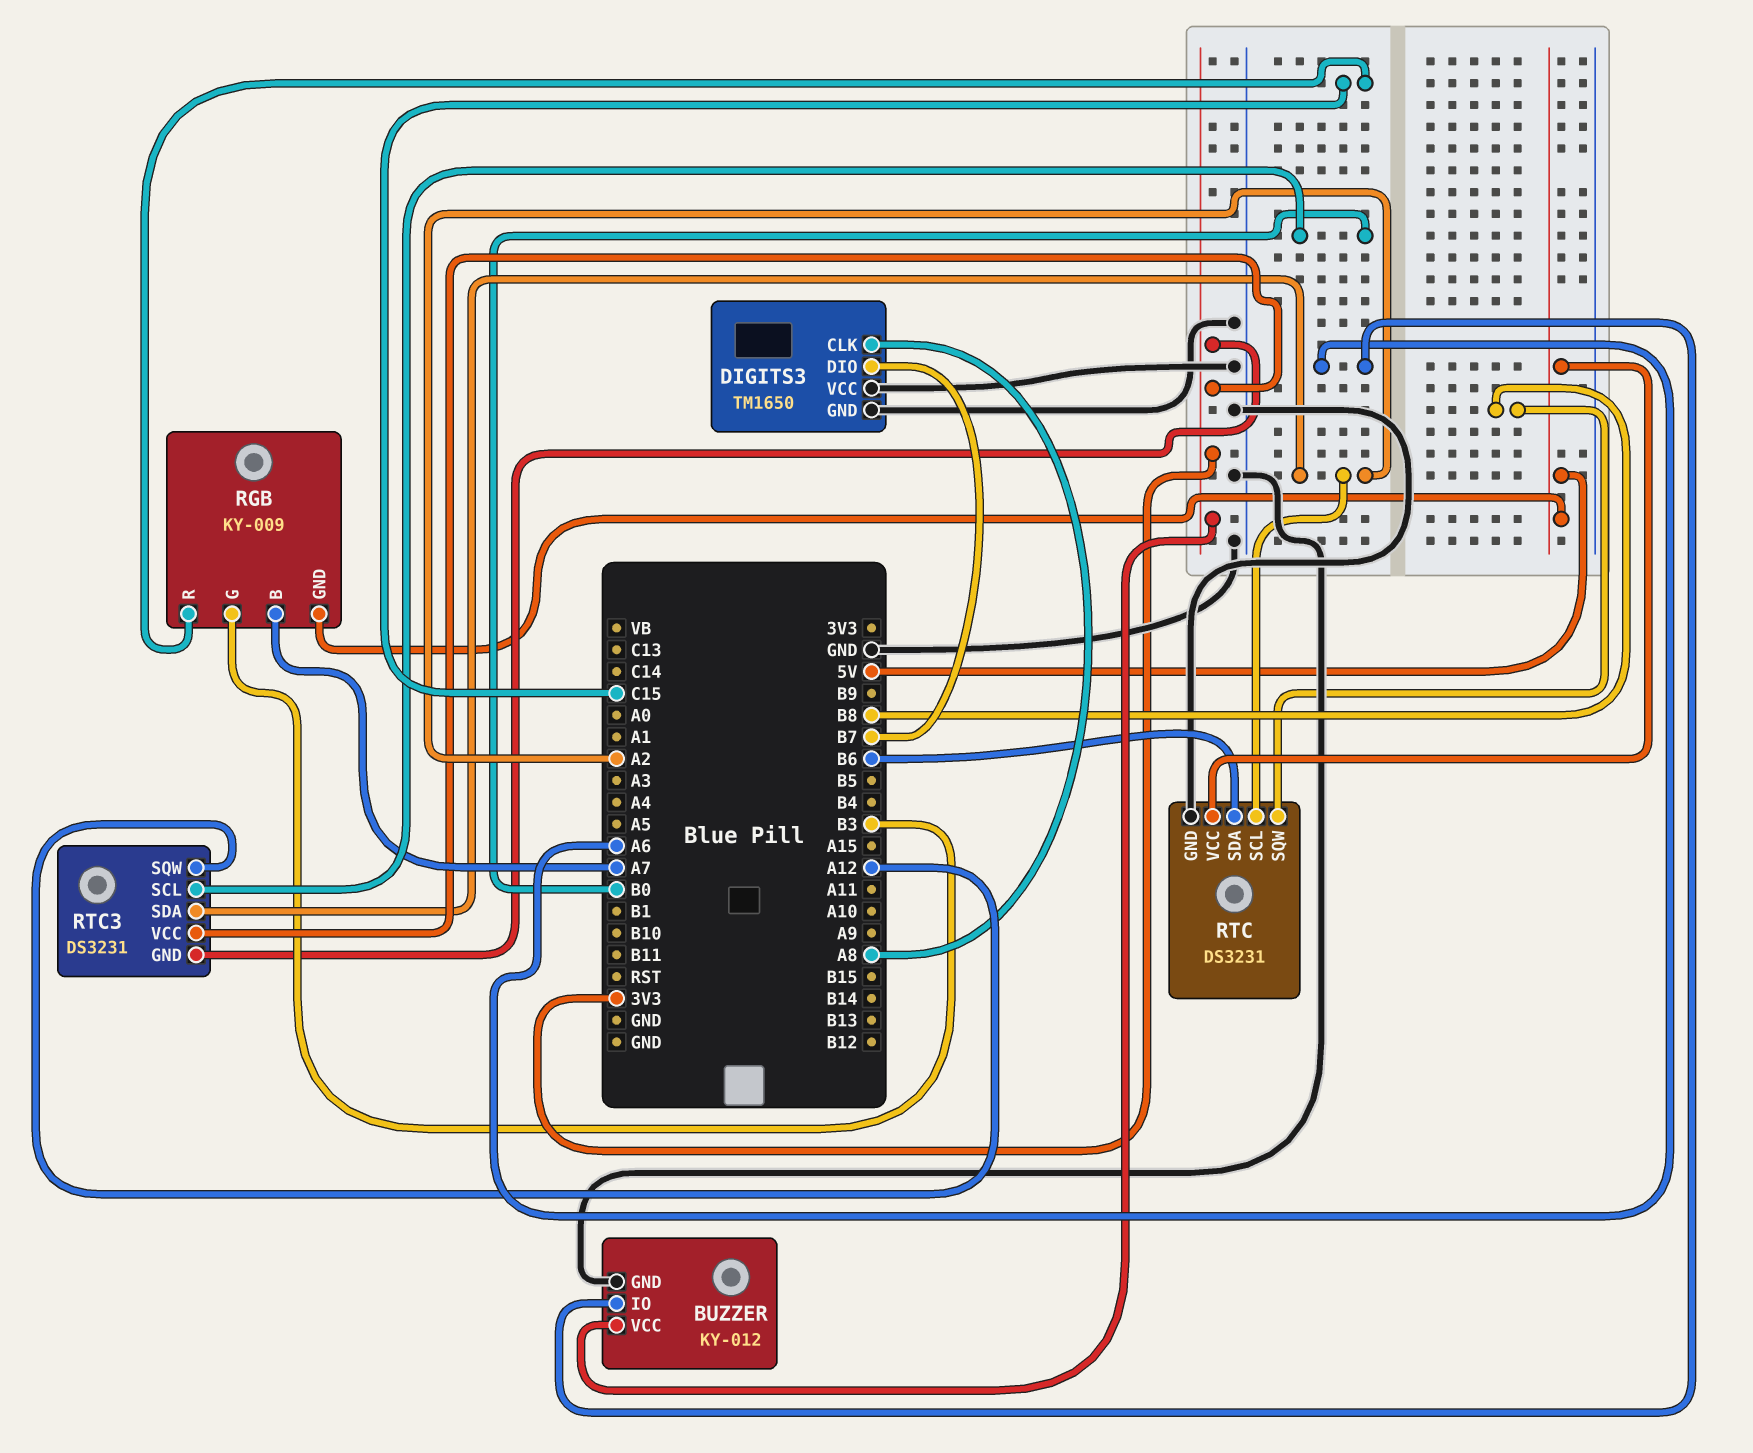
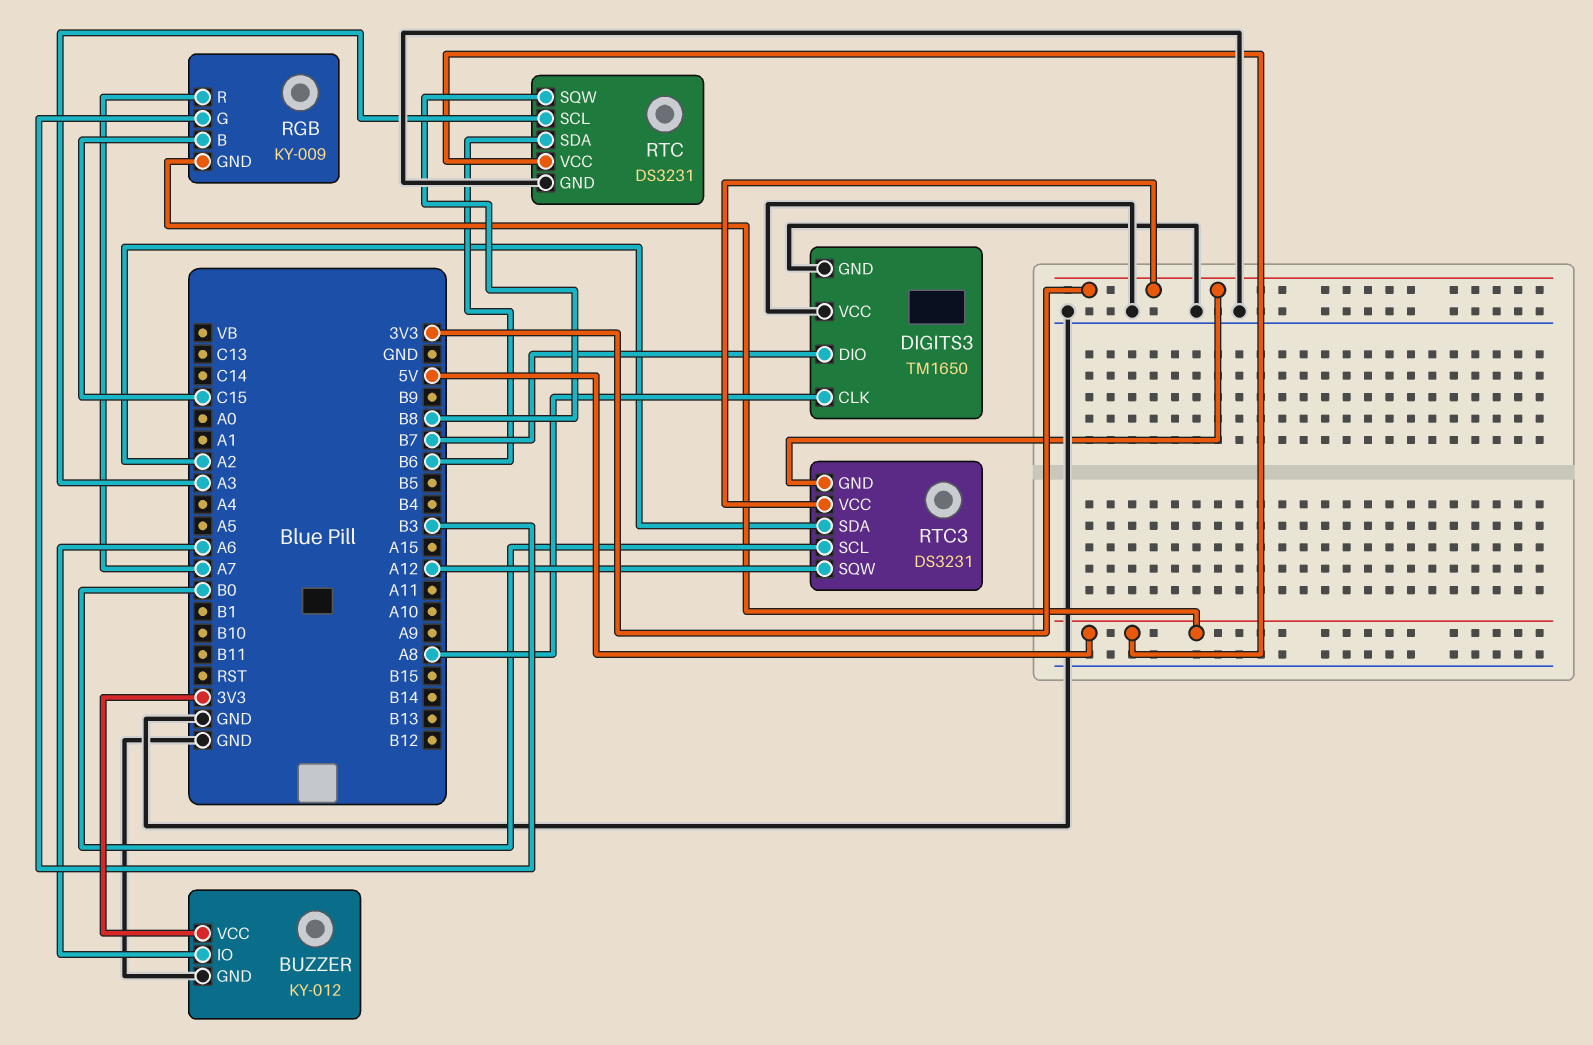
RGB pin B: A7 -> C15
RGB pin R: C15 -> A7
RTC pin SCL: A2 -> A3

